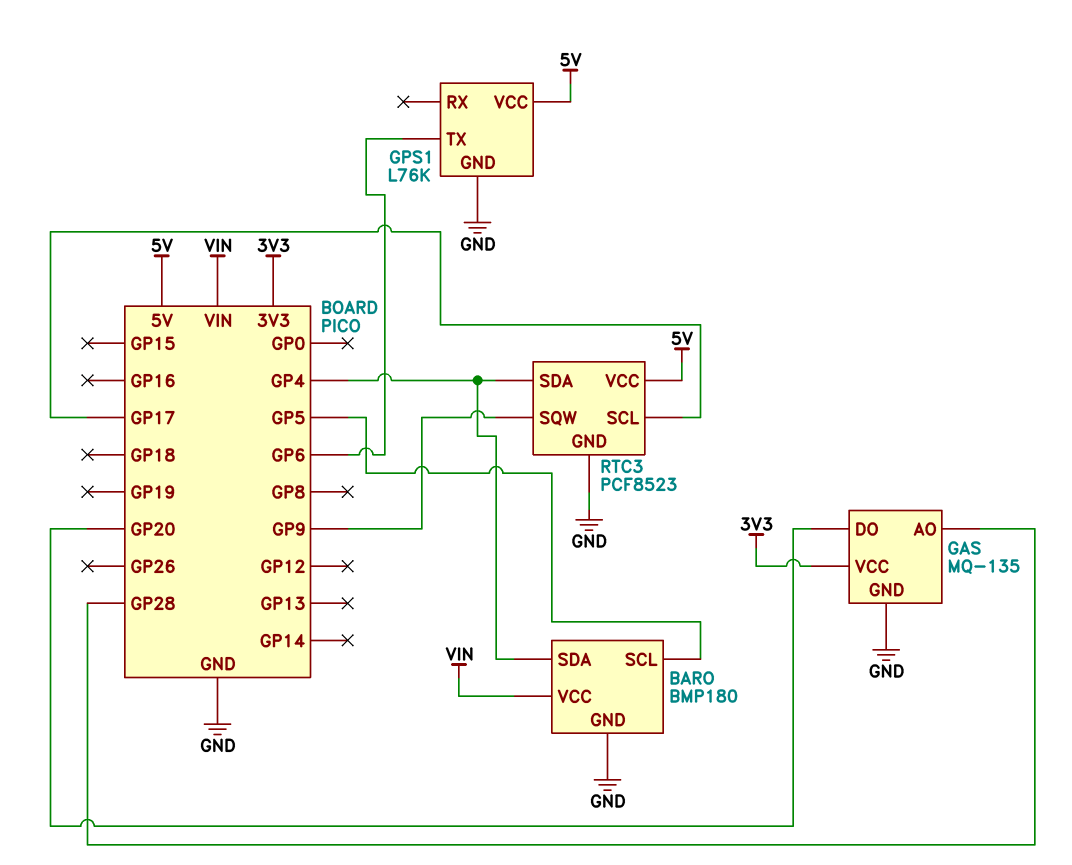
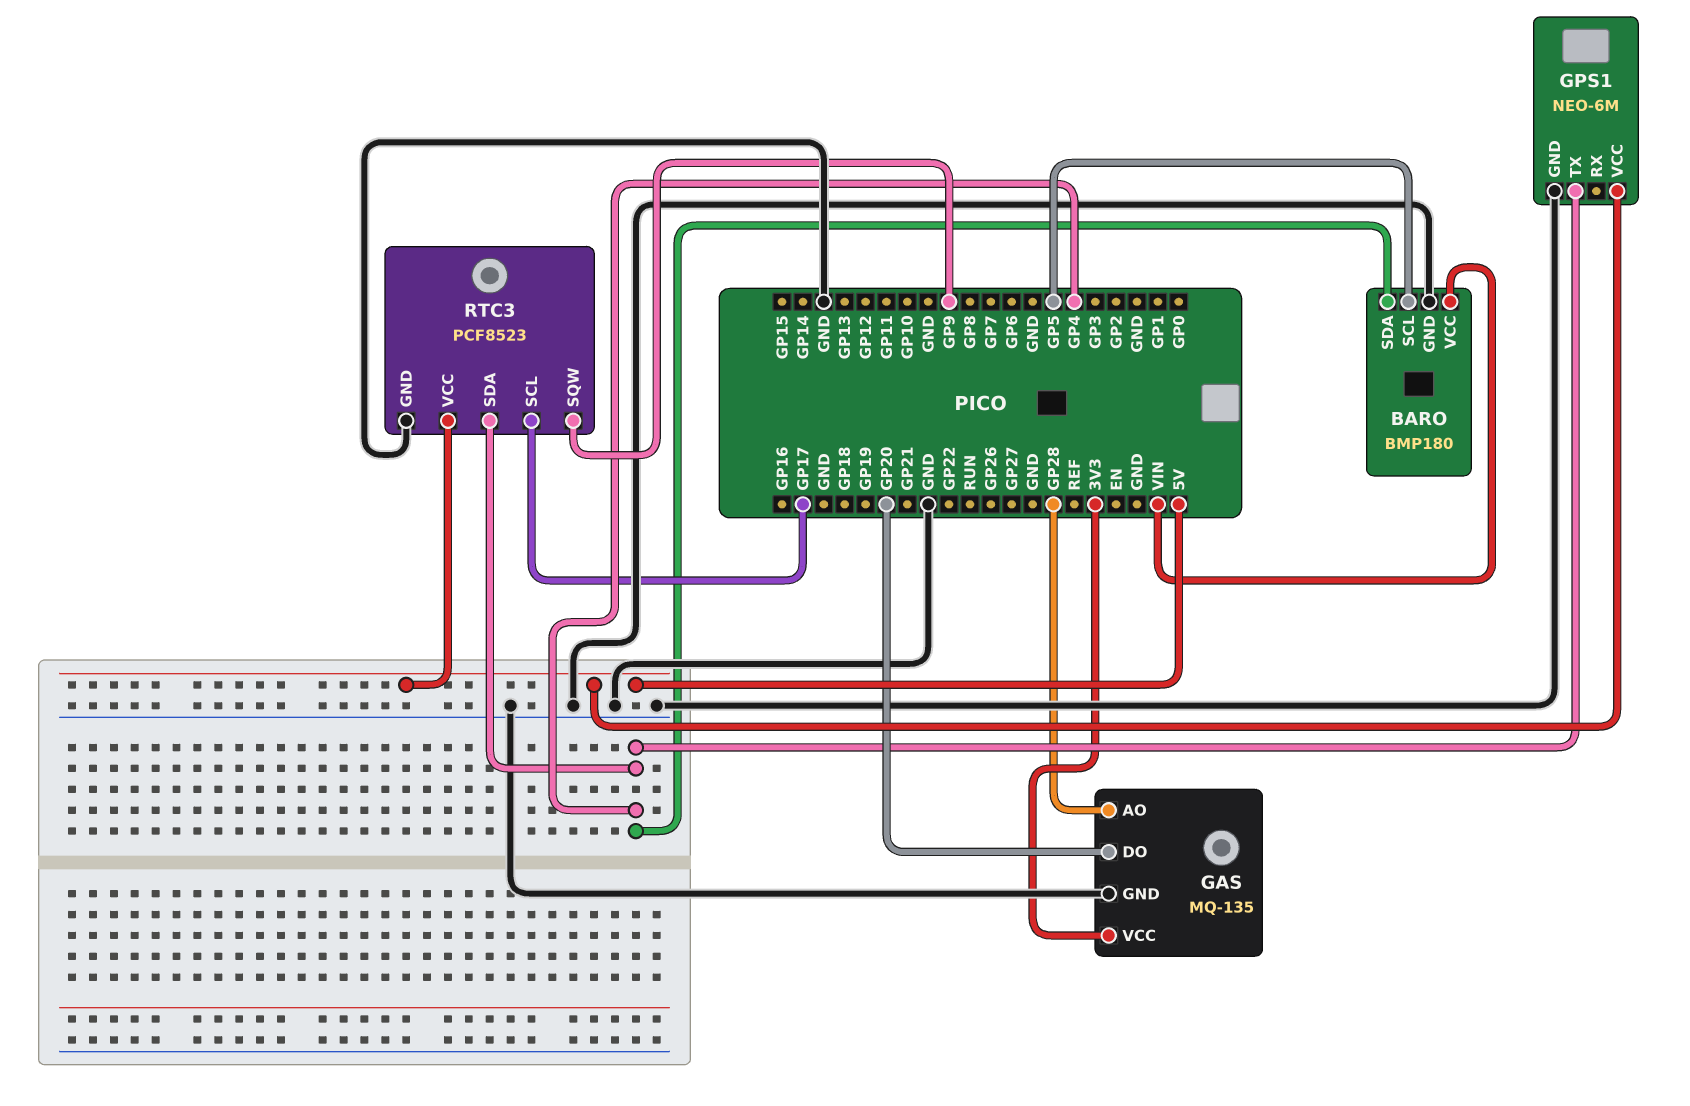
GPS1: L76K -> NEO-6M
GPS1 pin TX: GP6 -> GP4

